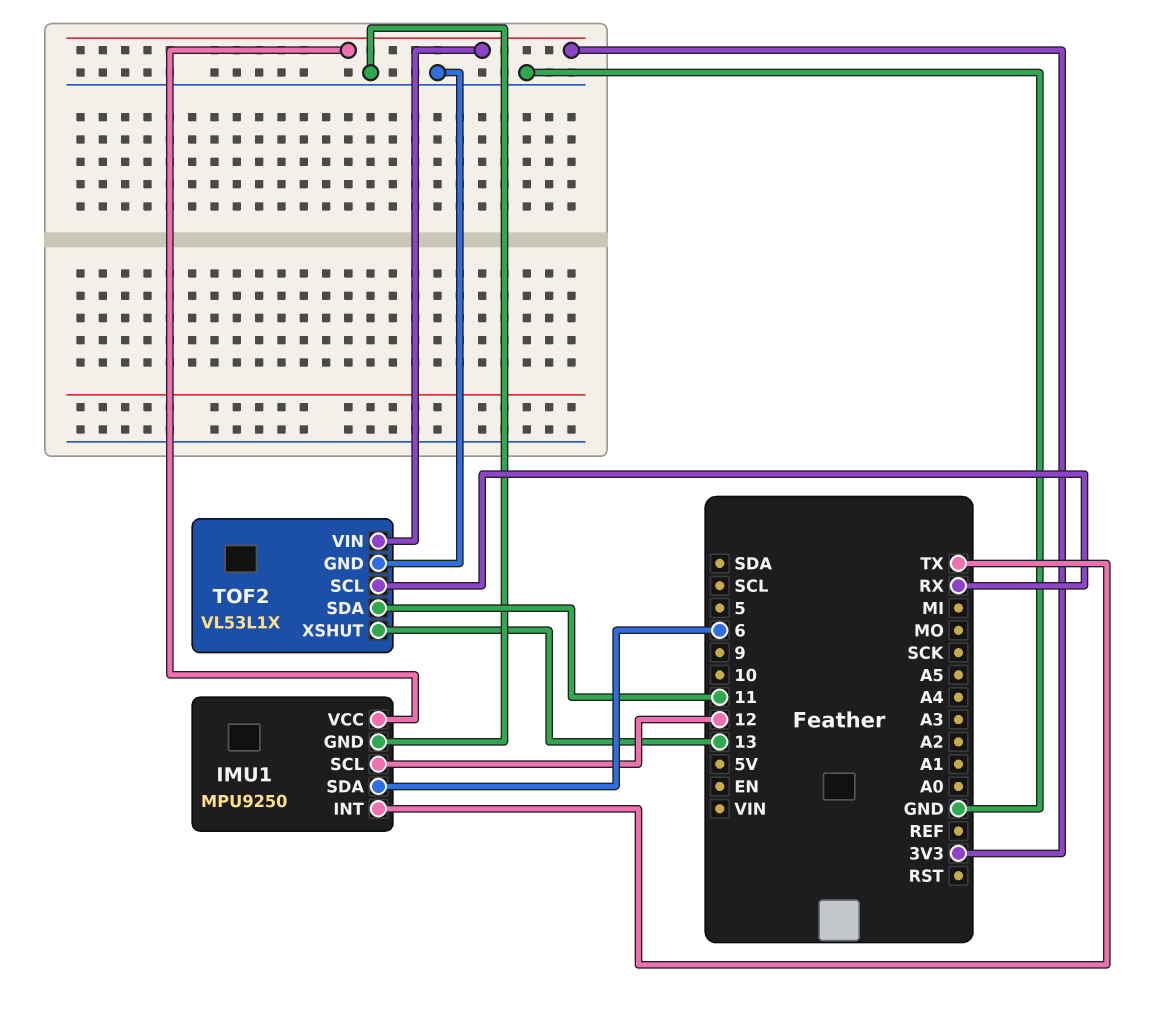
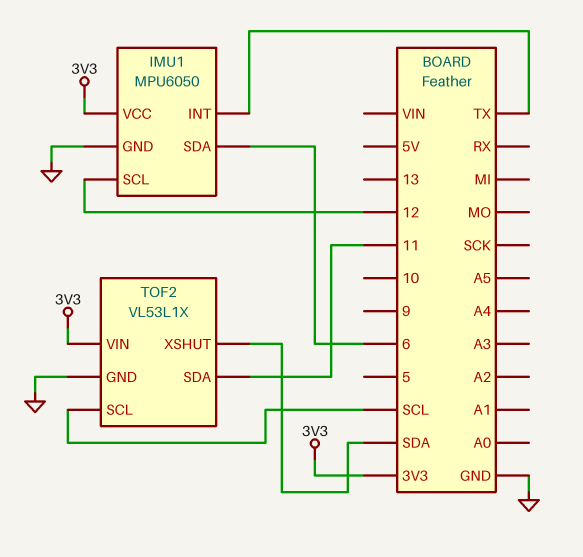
IMU1: MPU9250 -> MPU6050
TOF2 pin SCL: RX -> SCL
TOF2 pin XSHUT: 13 -> SDA

